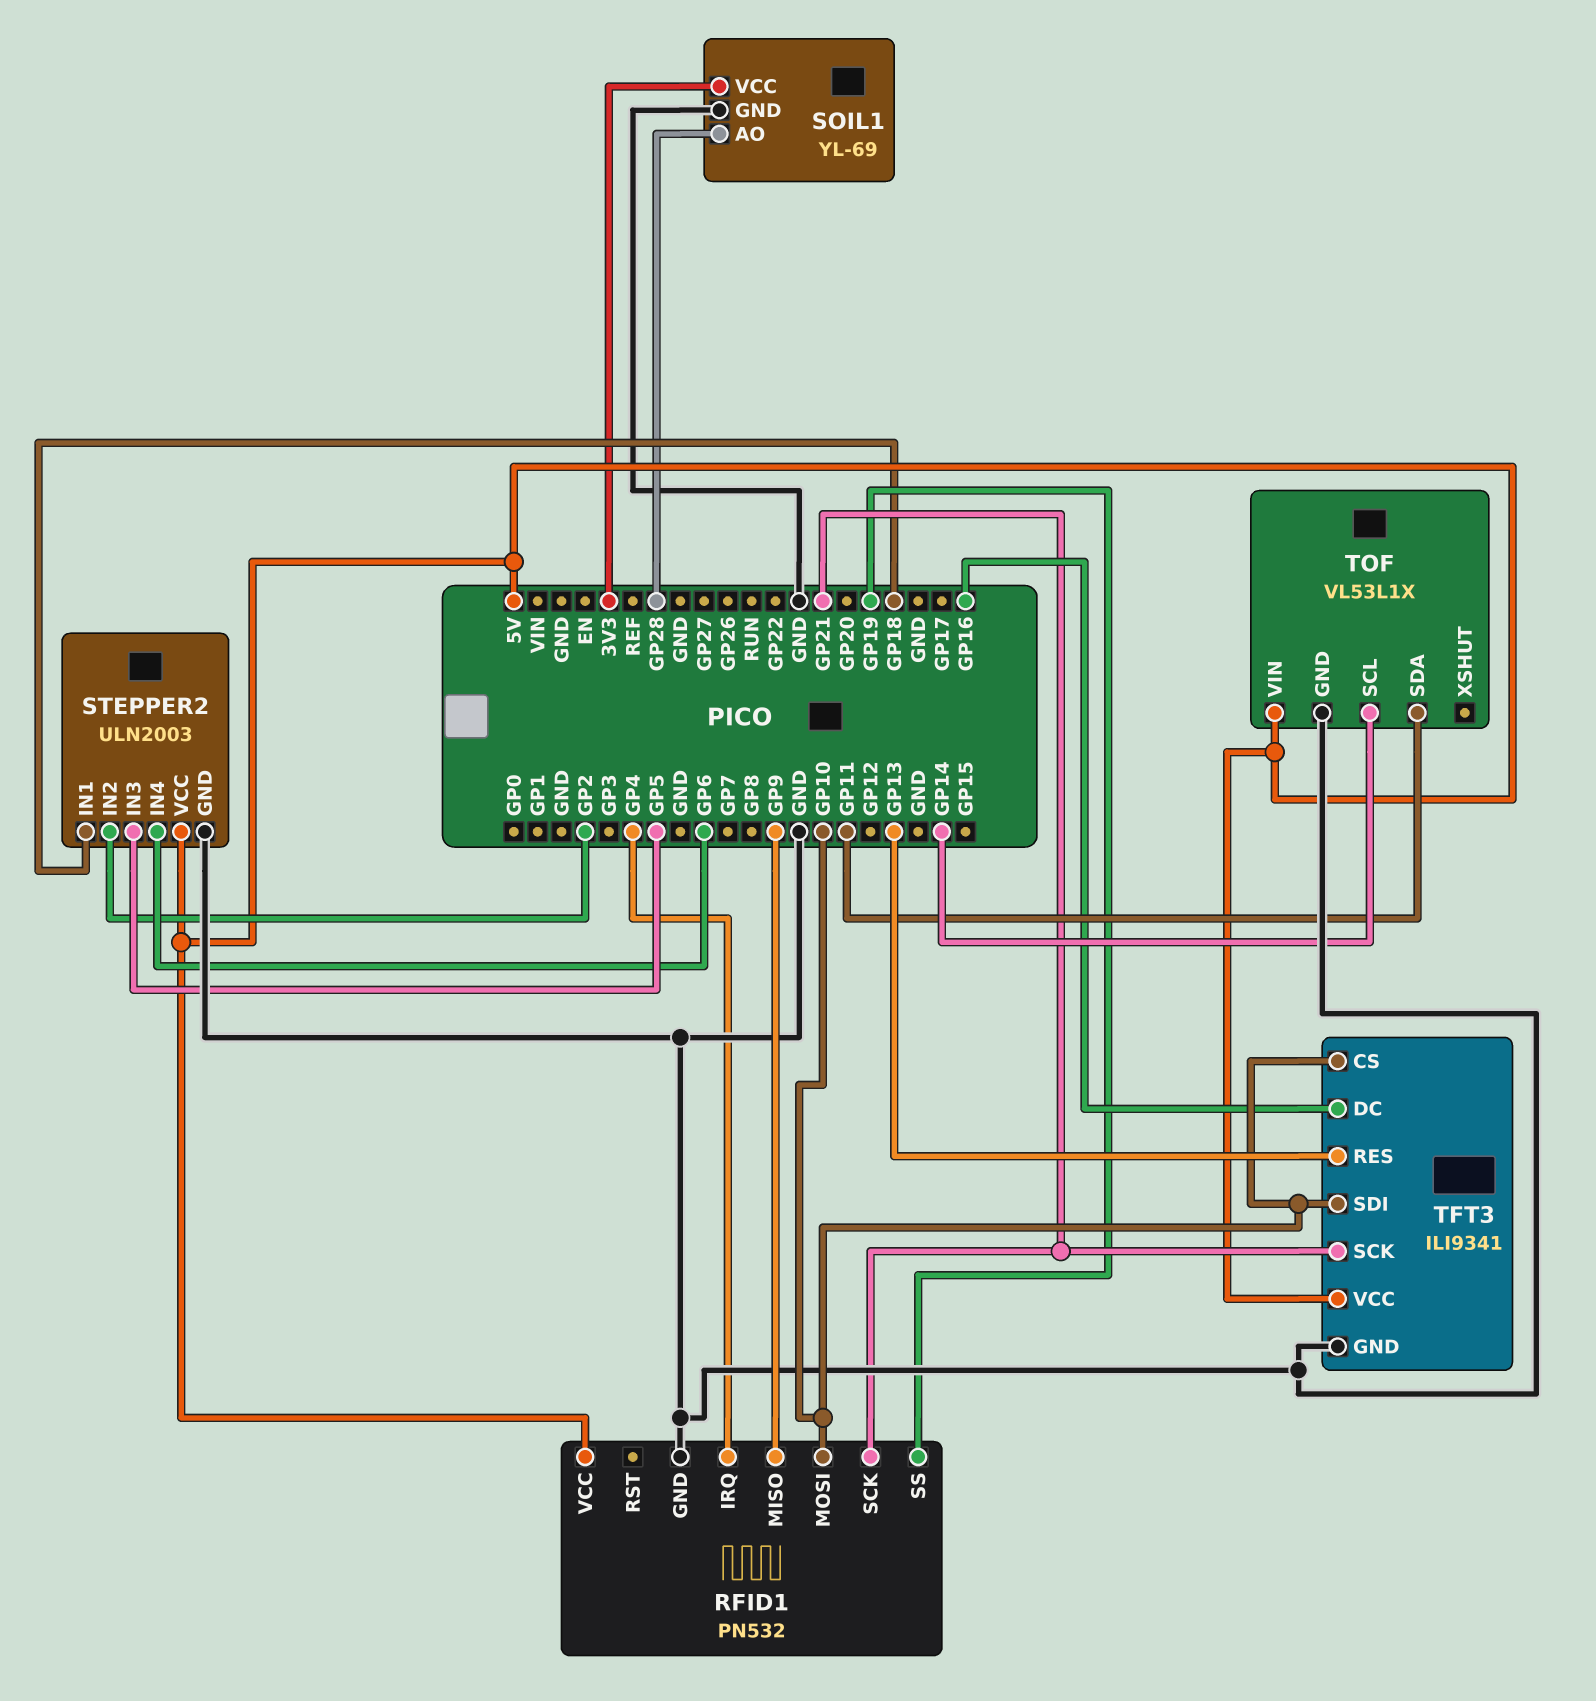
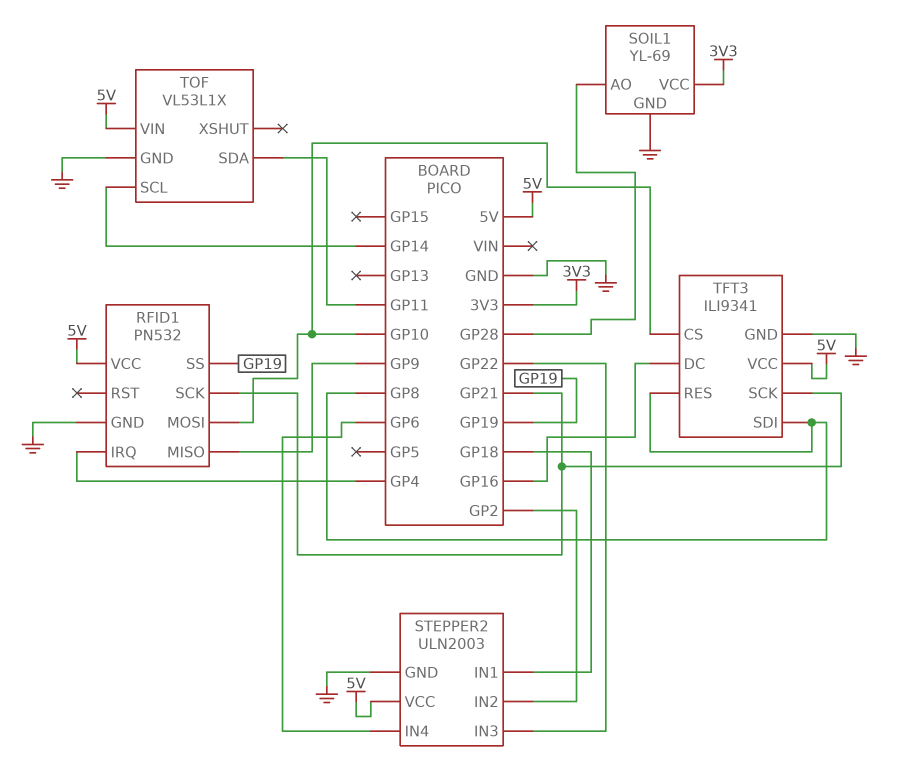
STEPPER2 pin IN3: GP5 -> GP22
TFT3 pin RES: GP13 -> GP8
TFT3 pin SDI: GP10 -> GP8

